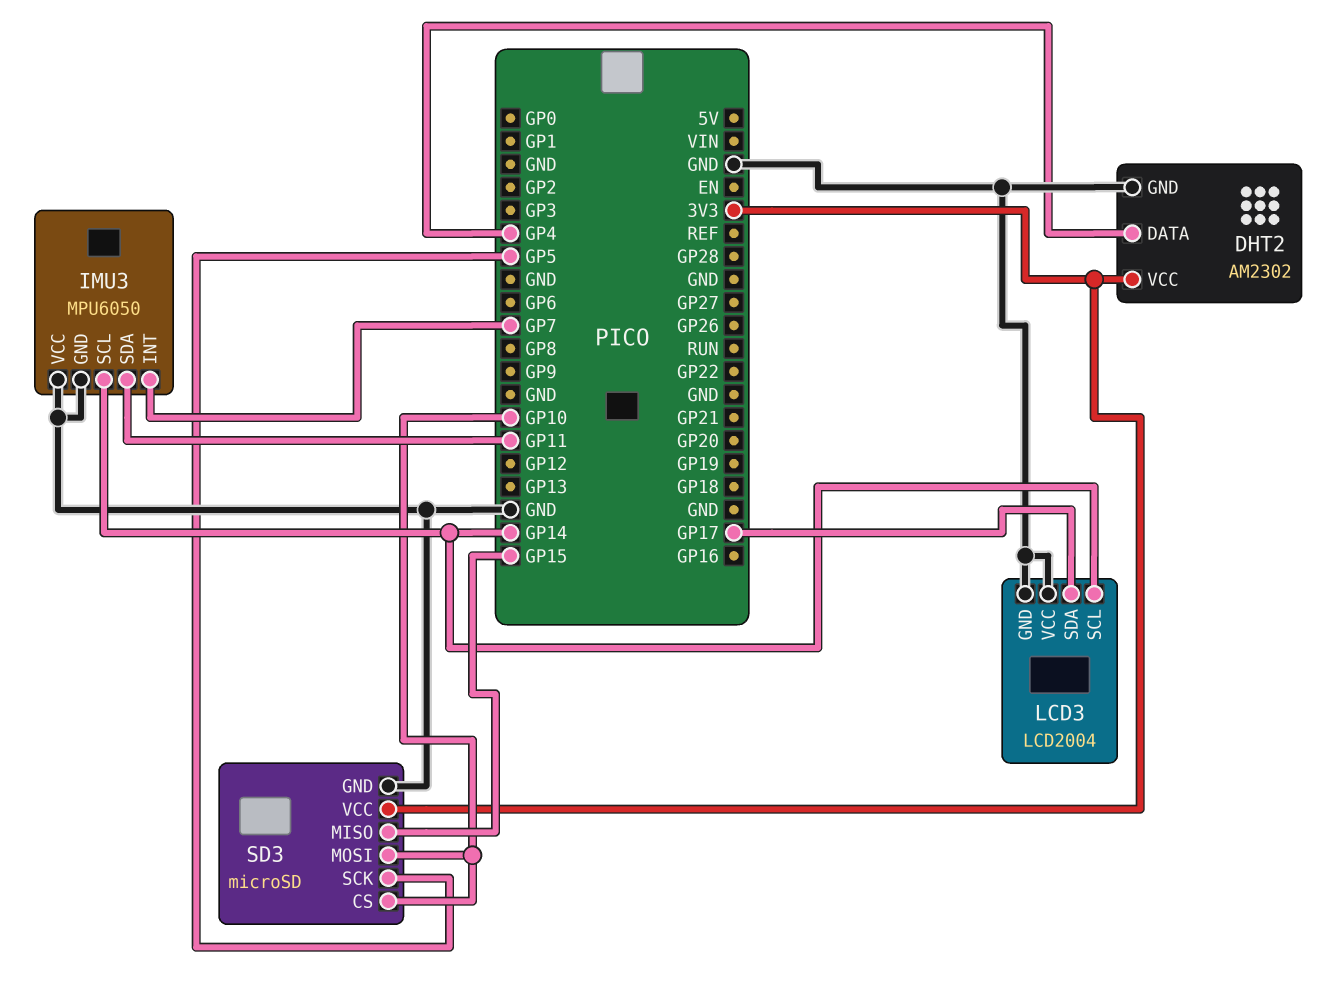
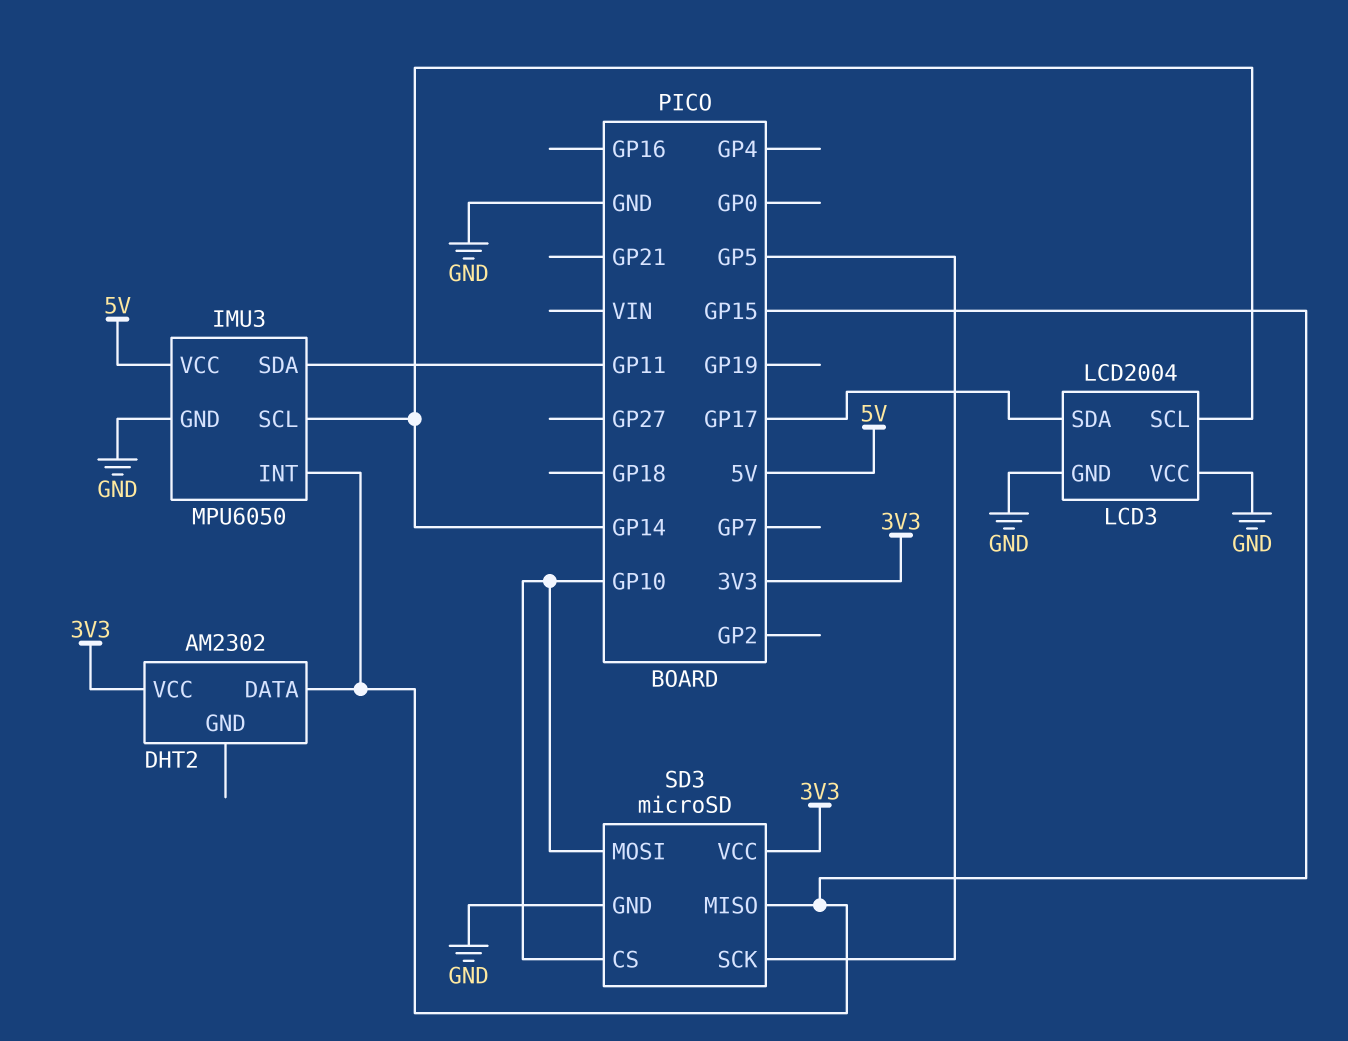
DHT2 pin DATA: GP4 -> GP15
DHT2 pin GND: GND -> none
IMU3 pin INT: GP7 -> GP15
IMU3 pin VCC: GND -> 5V

